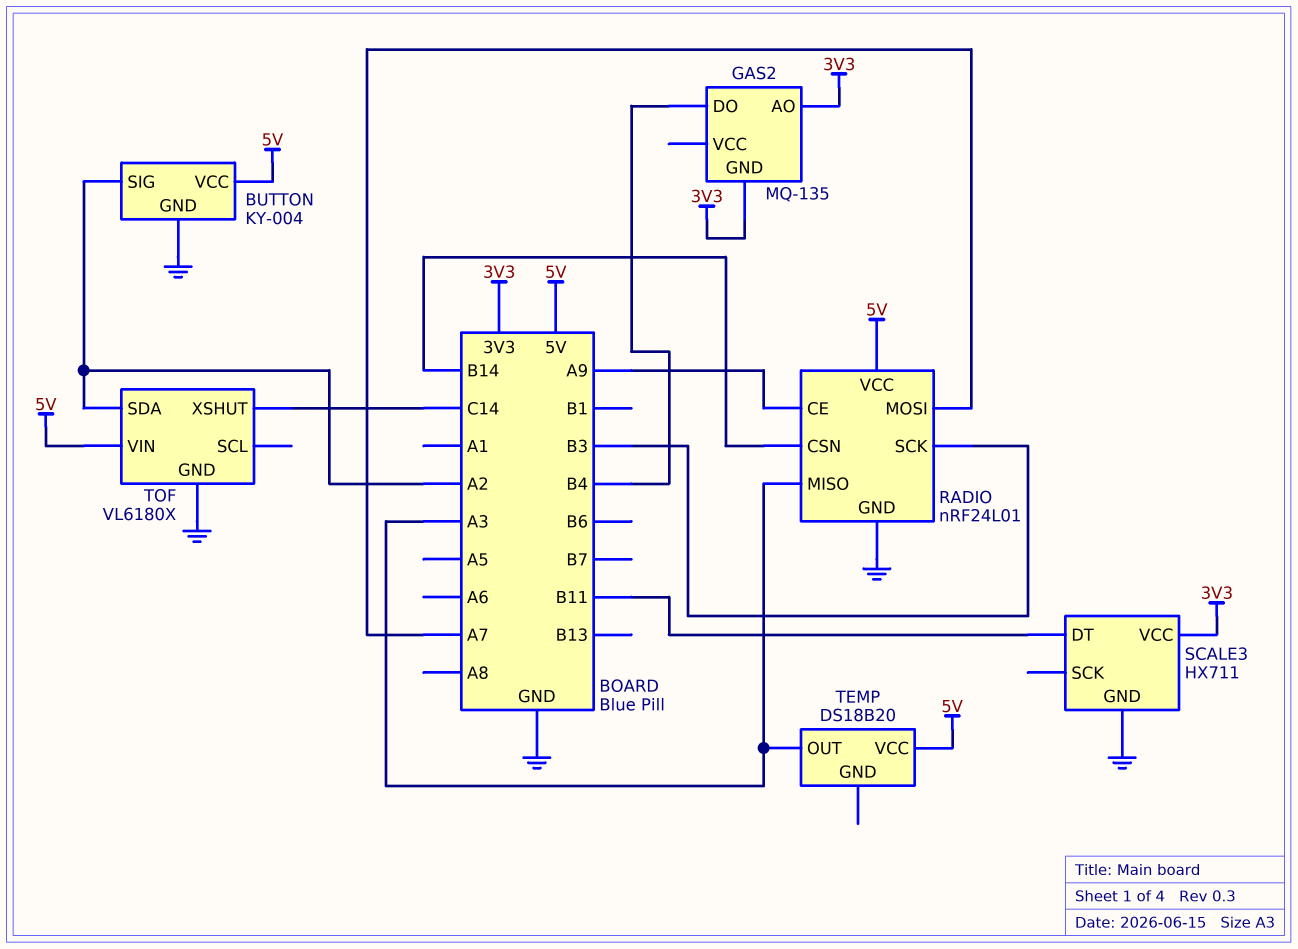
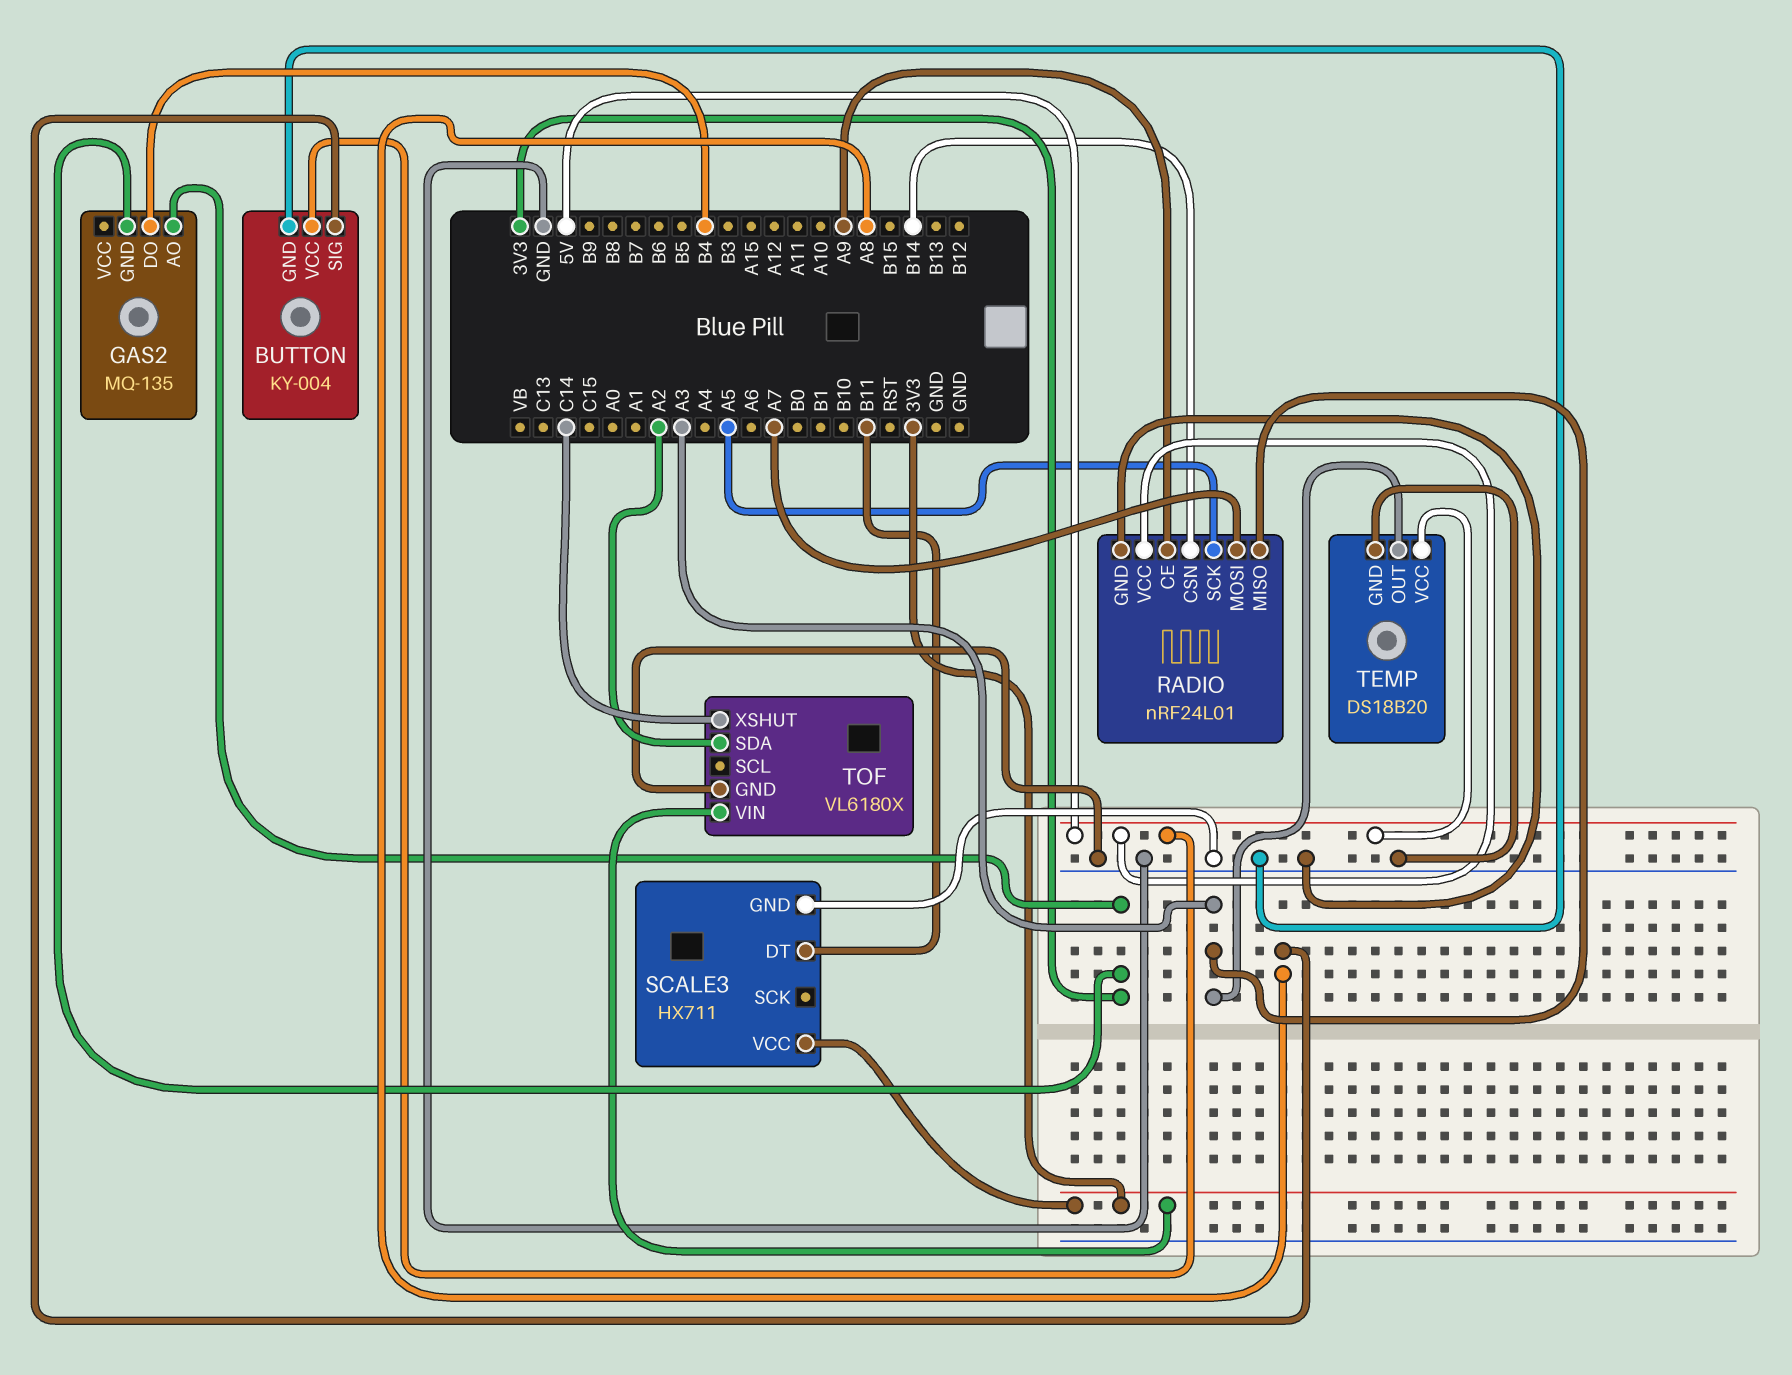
BUTTON pin SIG: A2 -> A8
RADIO pin SCK: B3 -> A5
TEMP pin GND: none -> GND
TOF pin VIN: 5V -> 3V3

